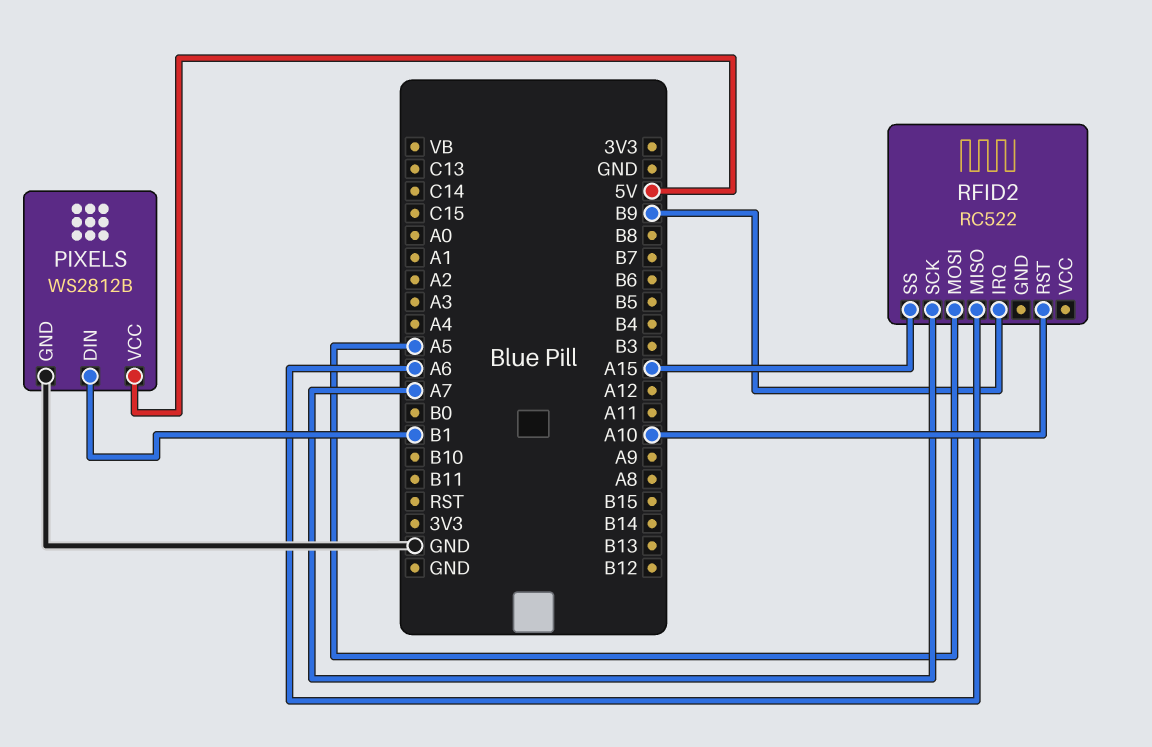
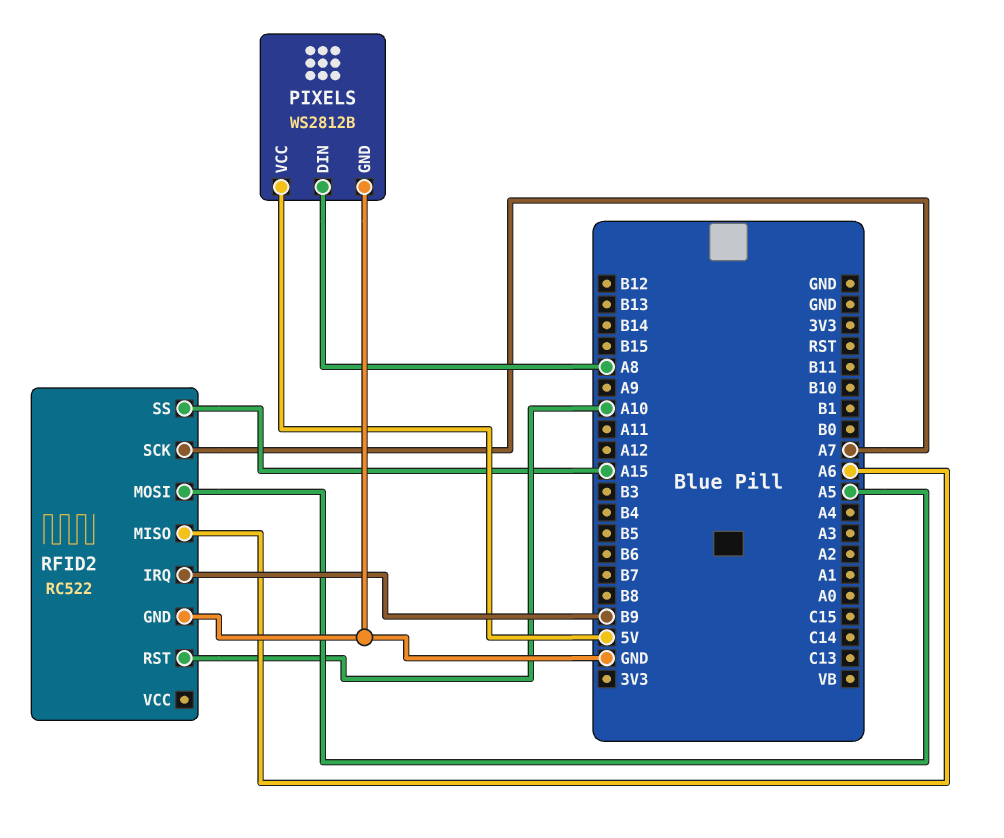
PIXELS pin DIN: B1 -> A8
RFID2 pin GND: none -> GND

